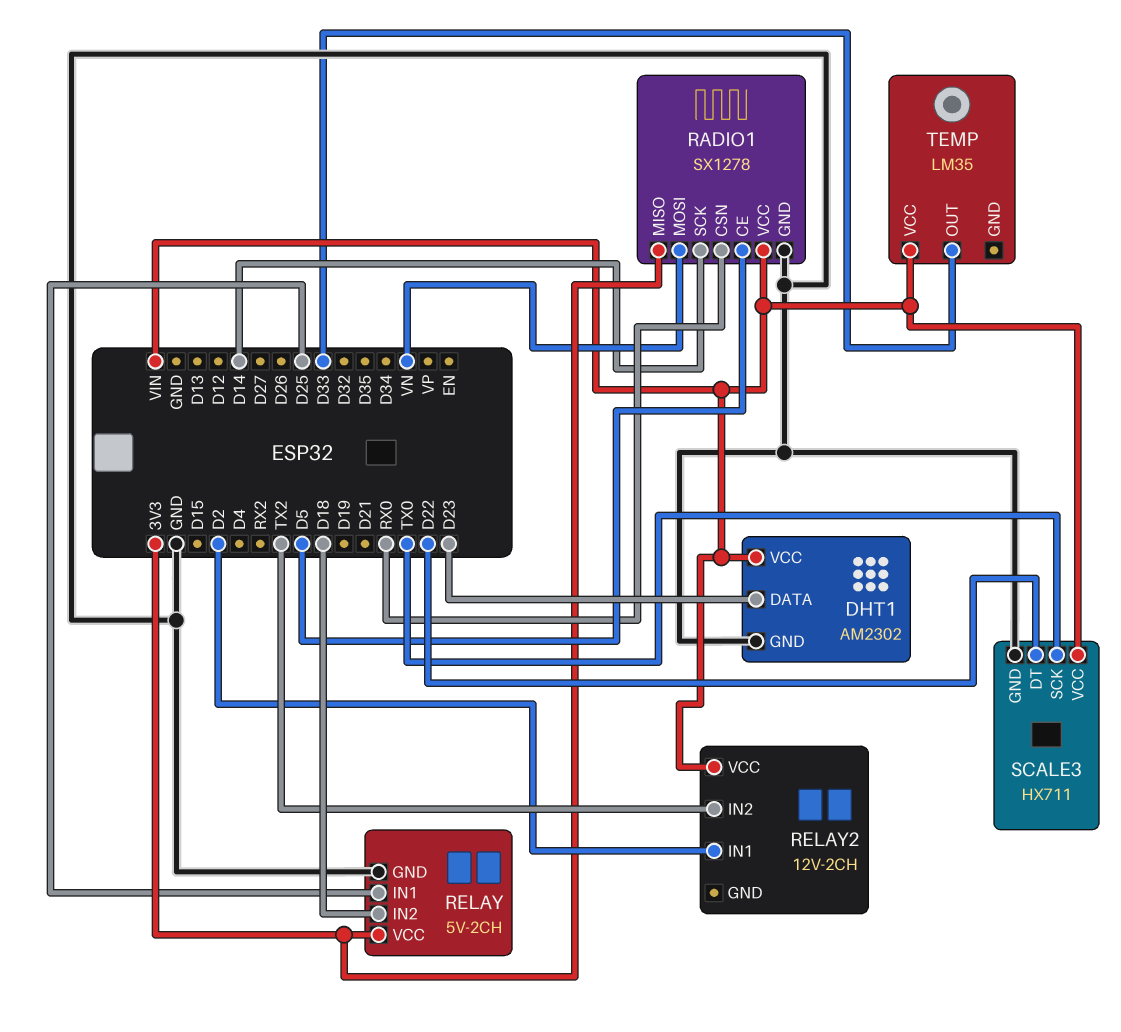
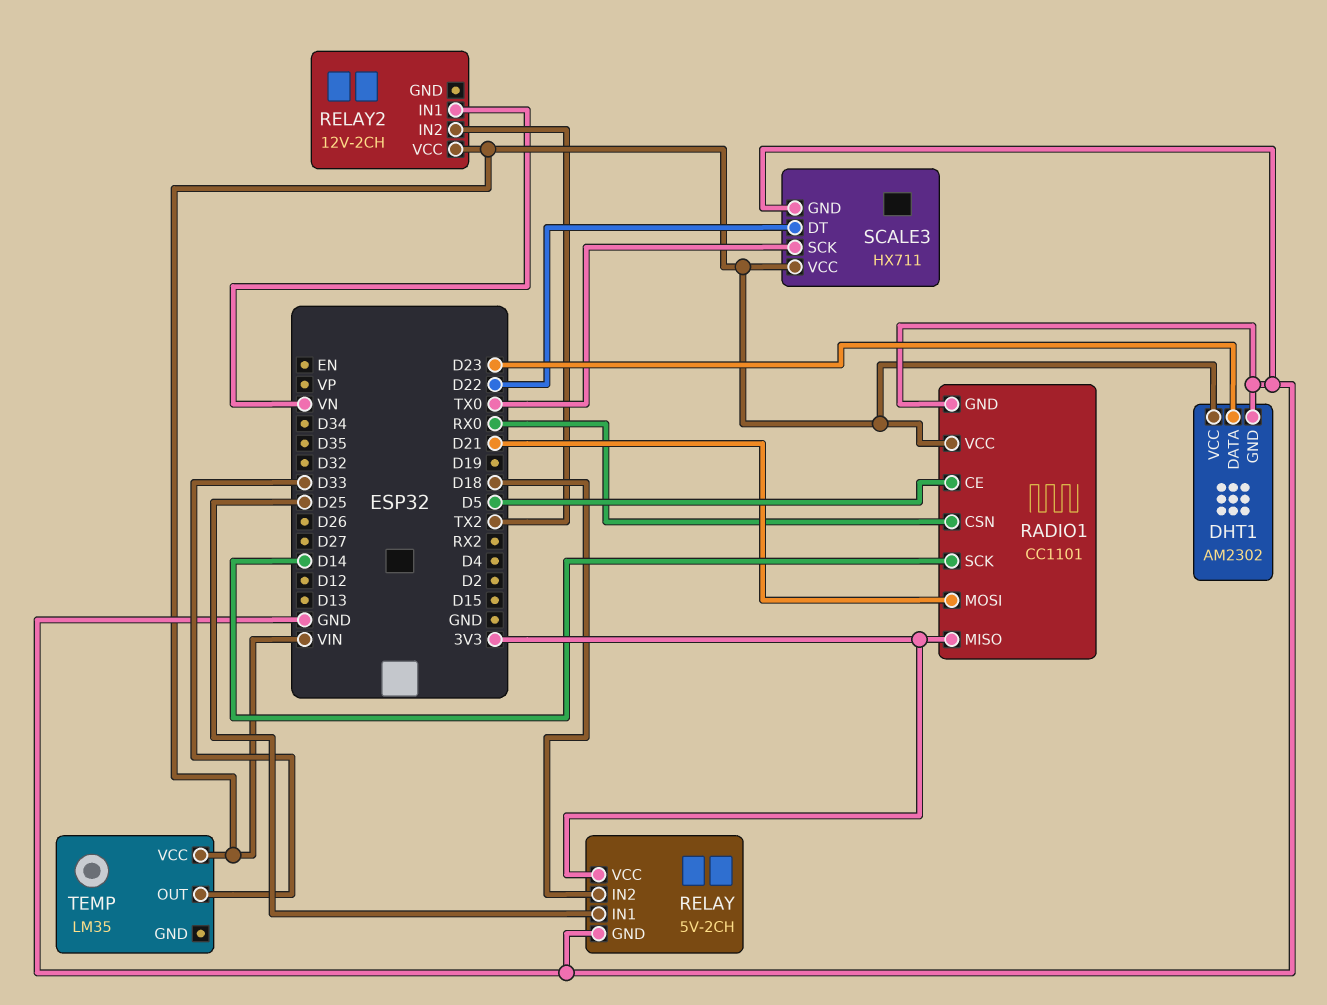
RADIO1: SX1278 -> CC1101
RADIO1 pin MOSI: VN -> D21
RELAY2 pin IN1: D2 -> VN

